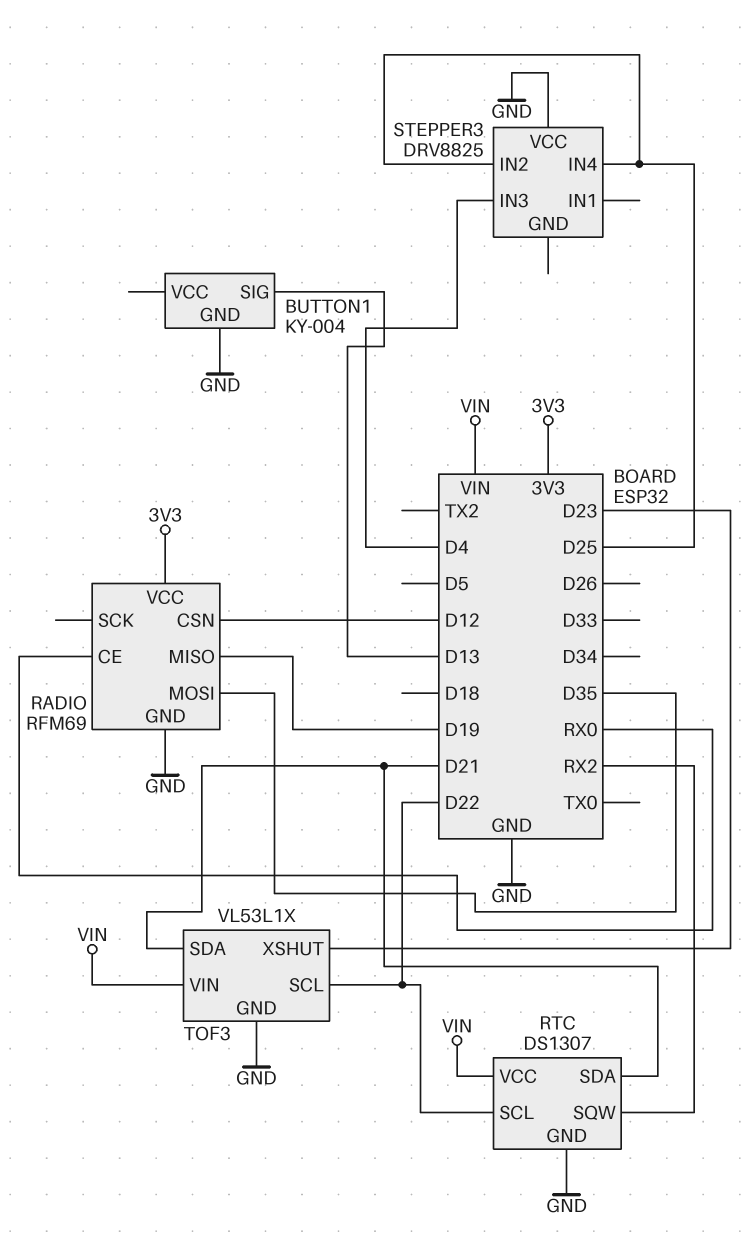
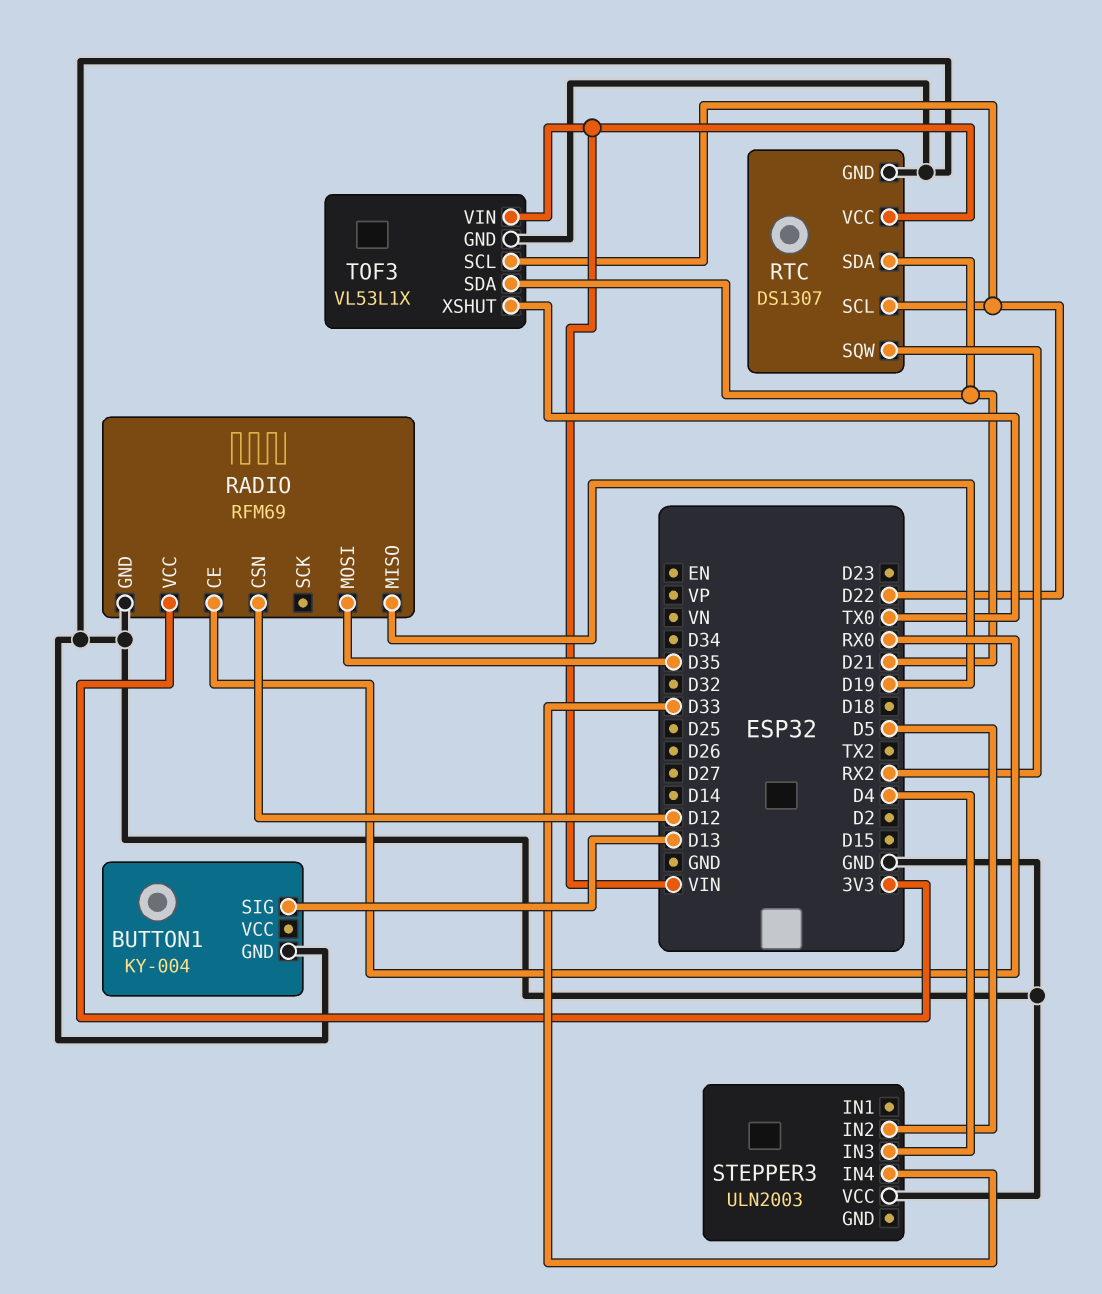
STEPPER3: DRV8825 -> ULN2003
STEPPER3 pin IN2: D25 -> D5
STEPPER3 pin IN4: D25 -> D33
TOF3 pin XSHUT: D23 -> TX0

